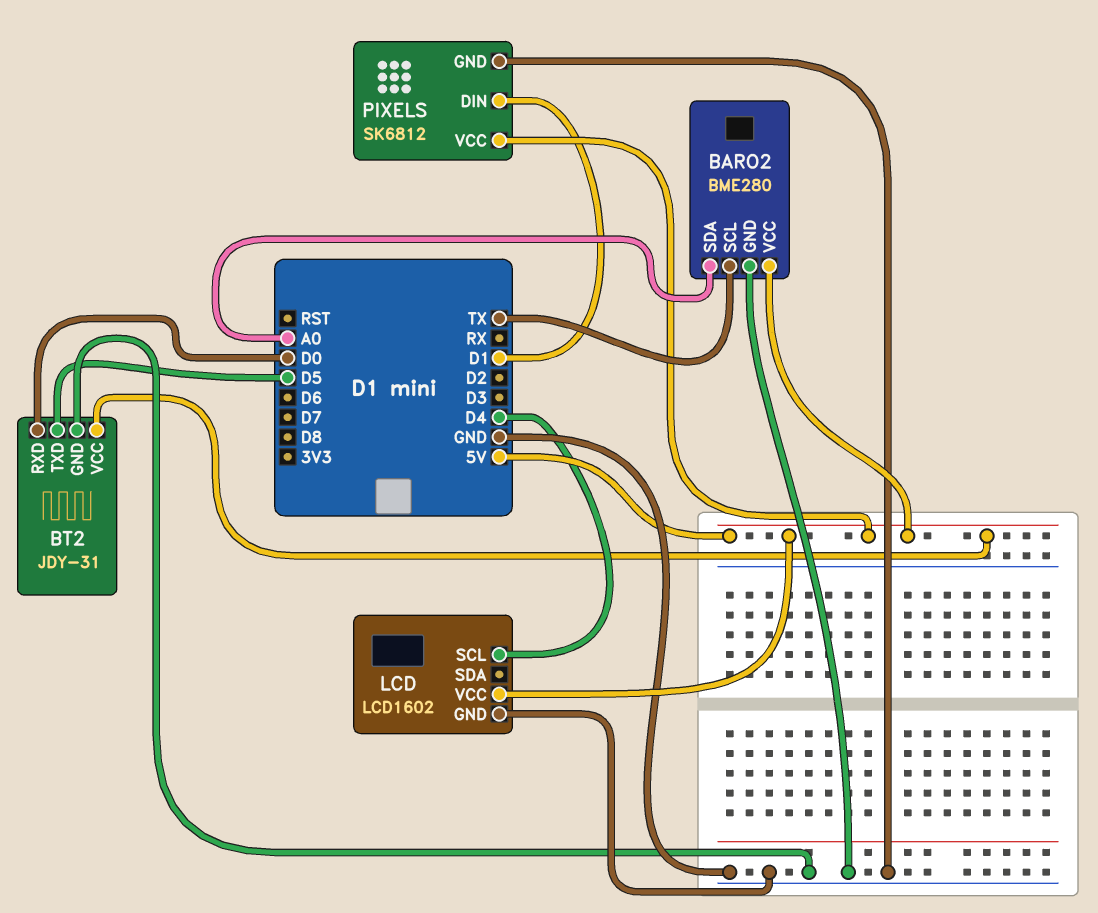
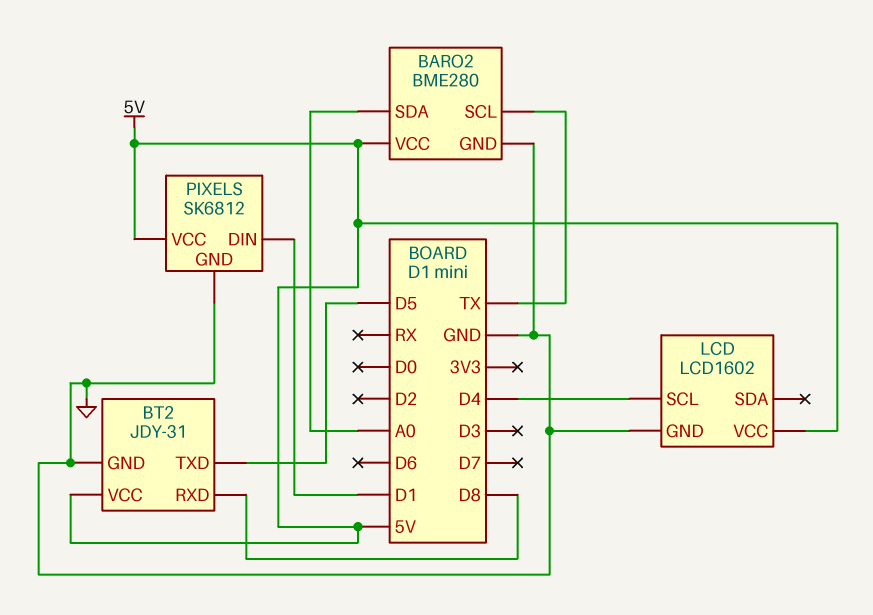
BT2 pin RXD: D0 -> D8

